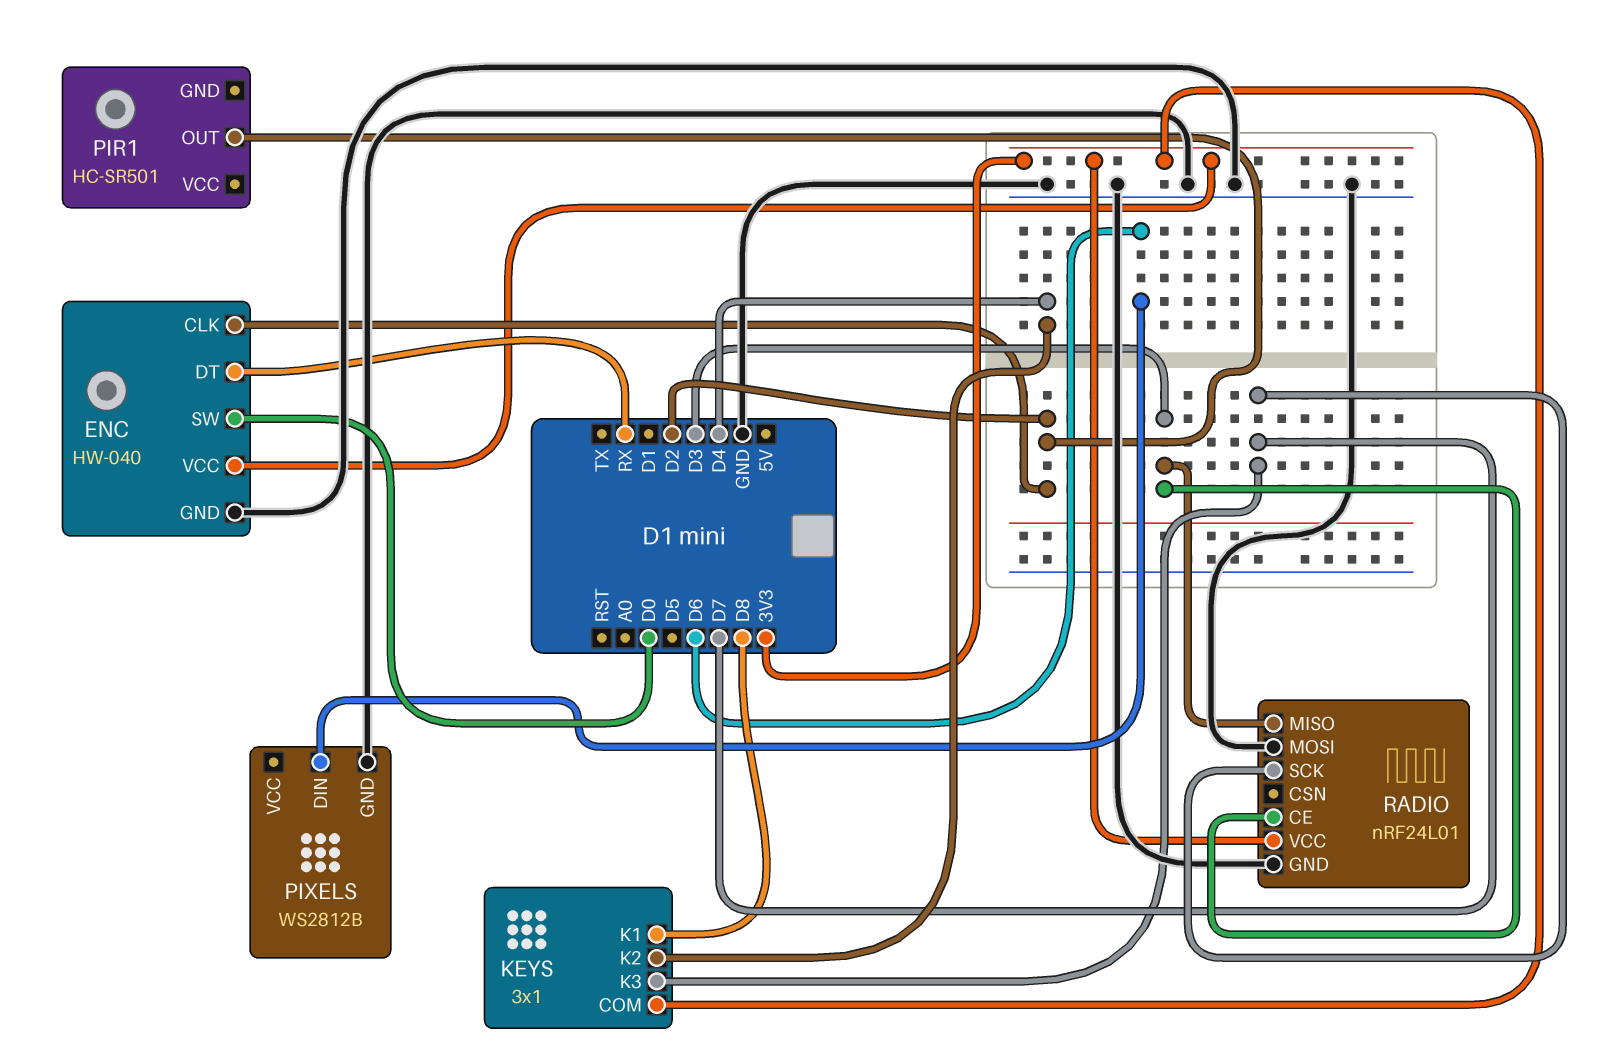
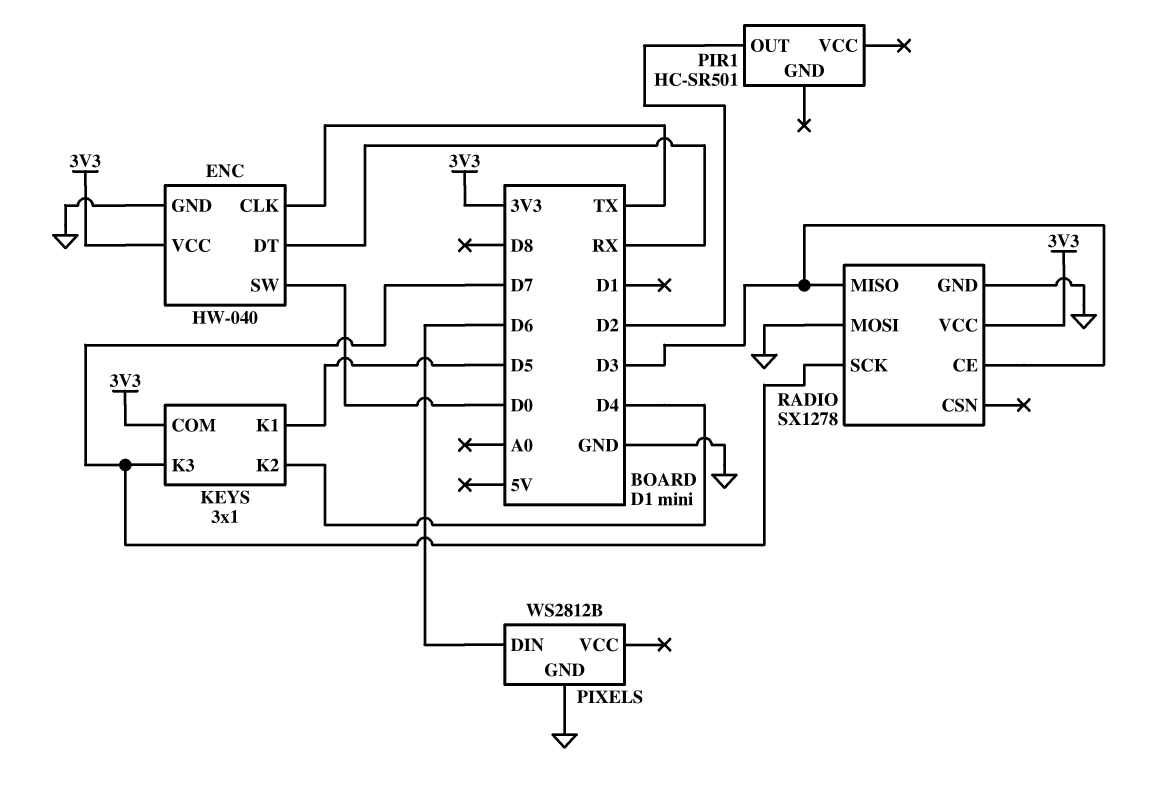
ENC pin CLK: D2 -> TX
KEYS pin K1: D8 -> D5
RADIO: nRF24L01 -> SX1278

